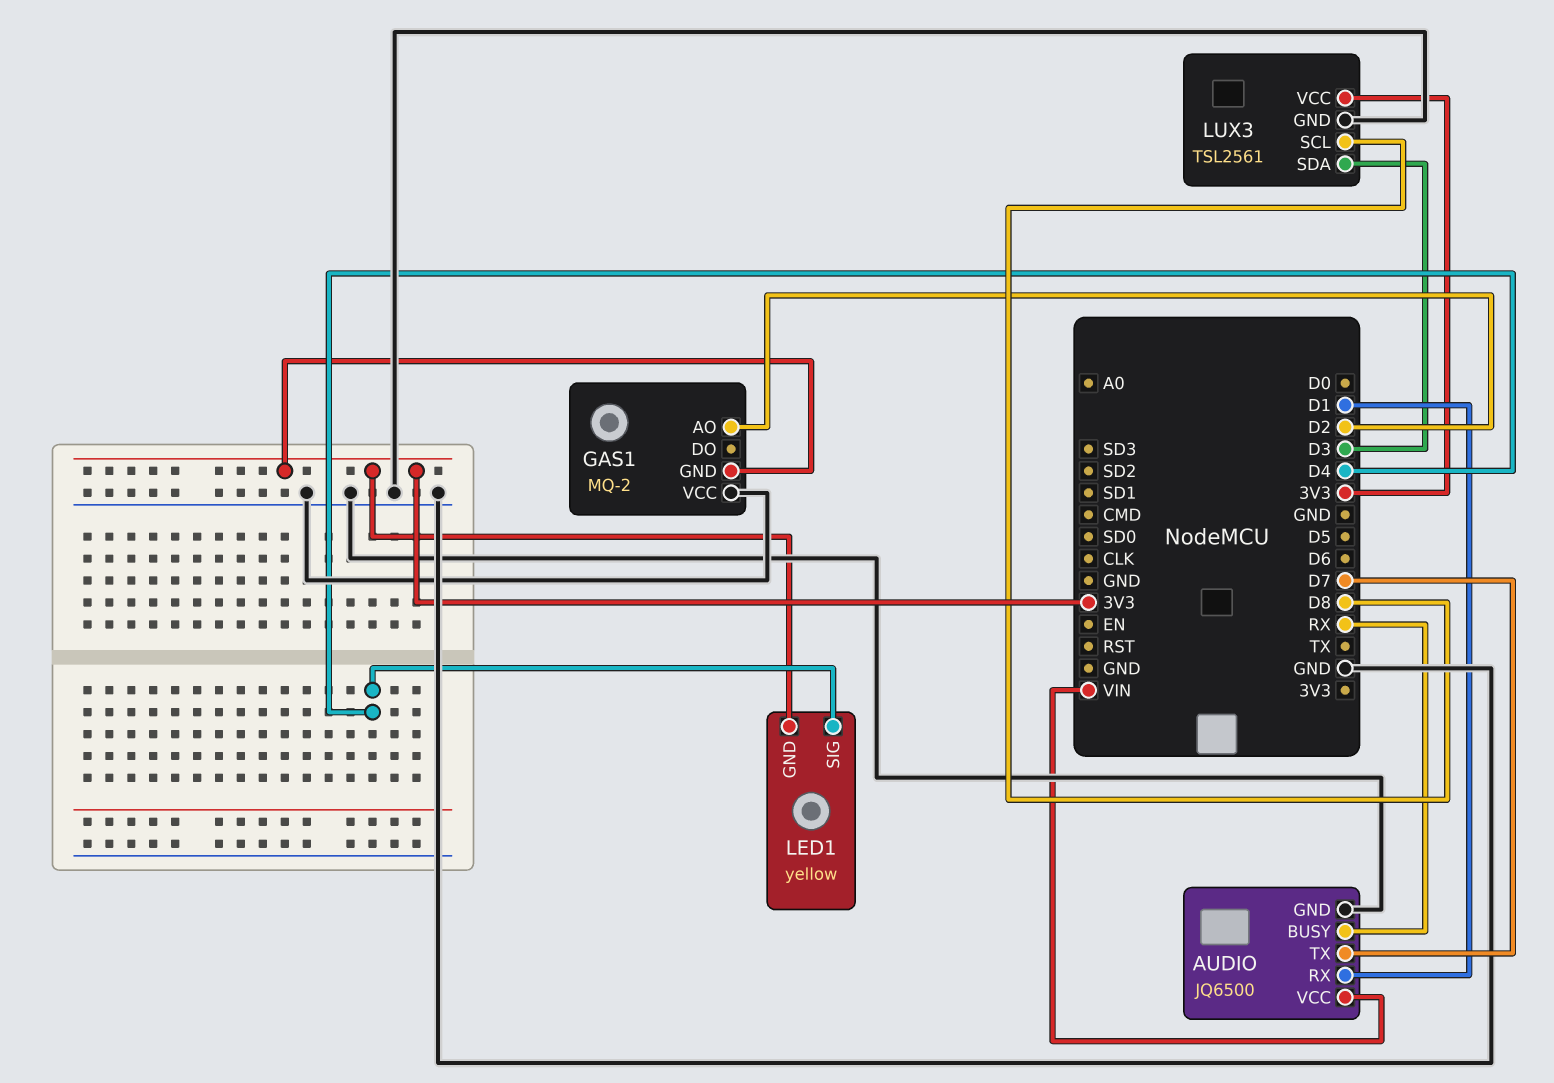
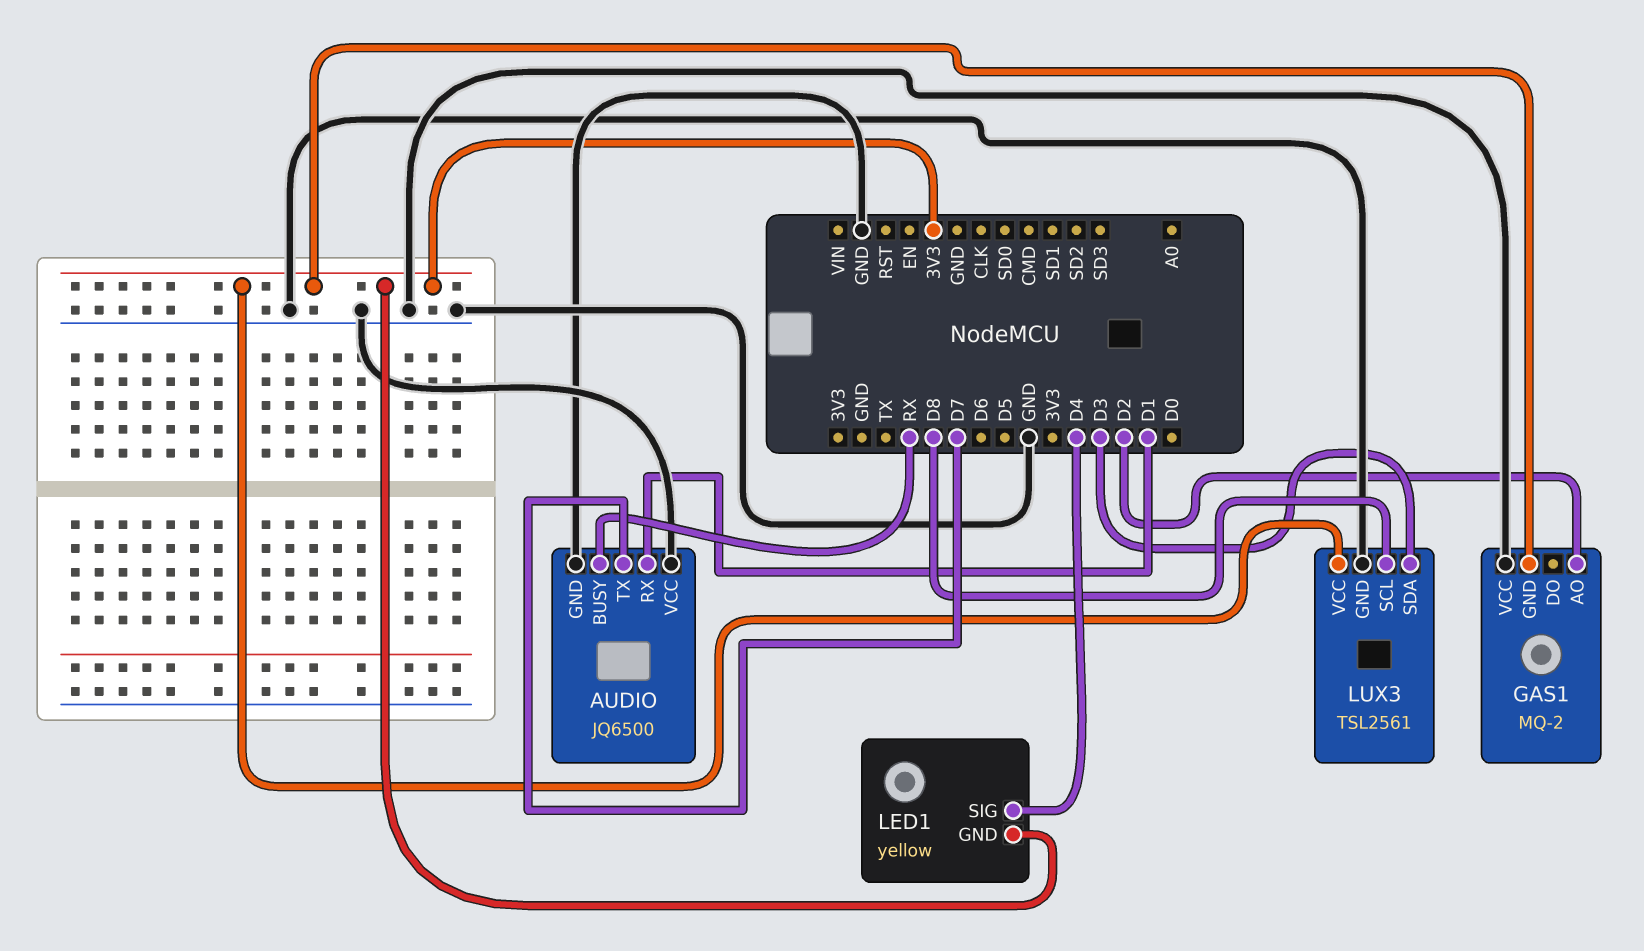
AUDIO pin VCC: VIN -> GND

